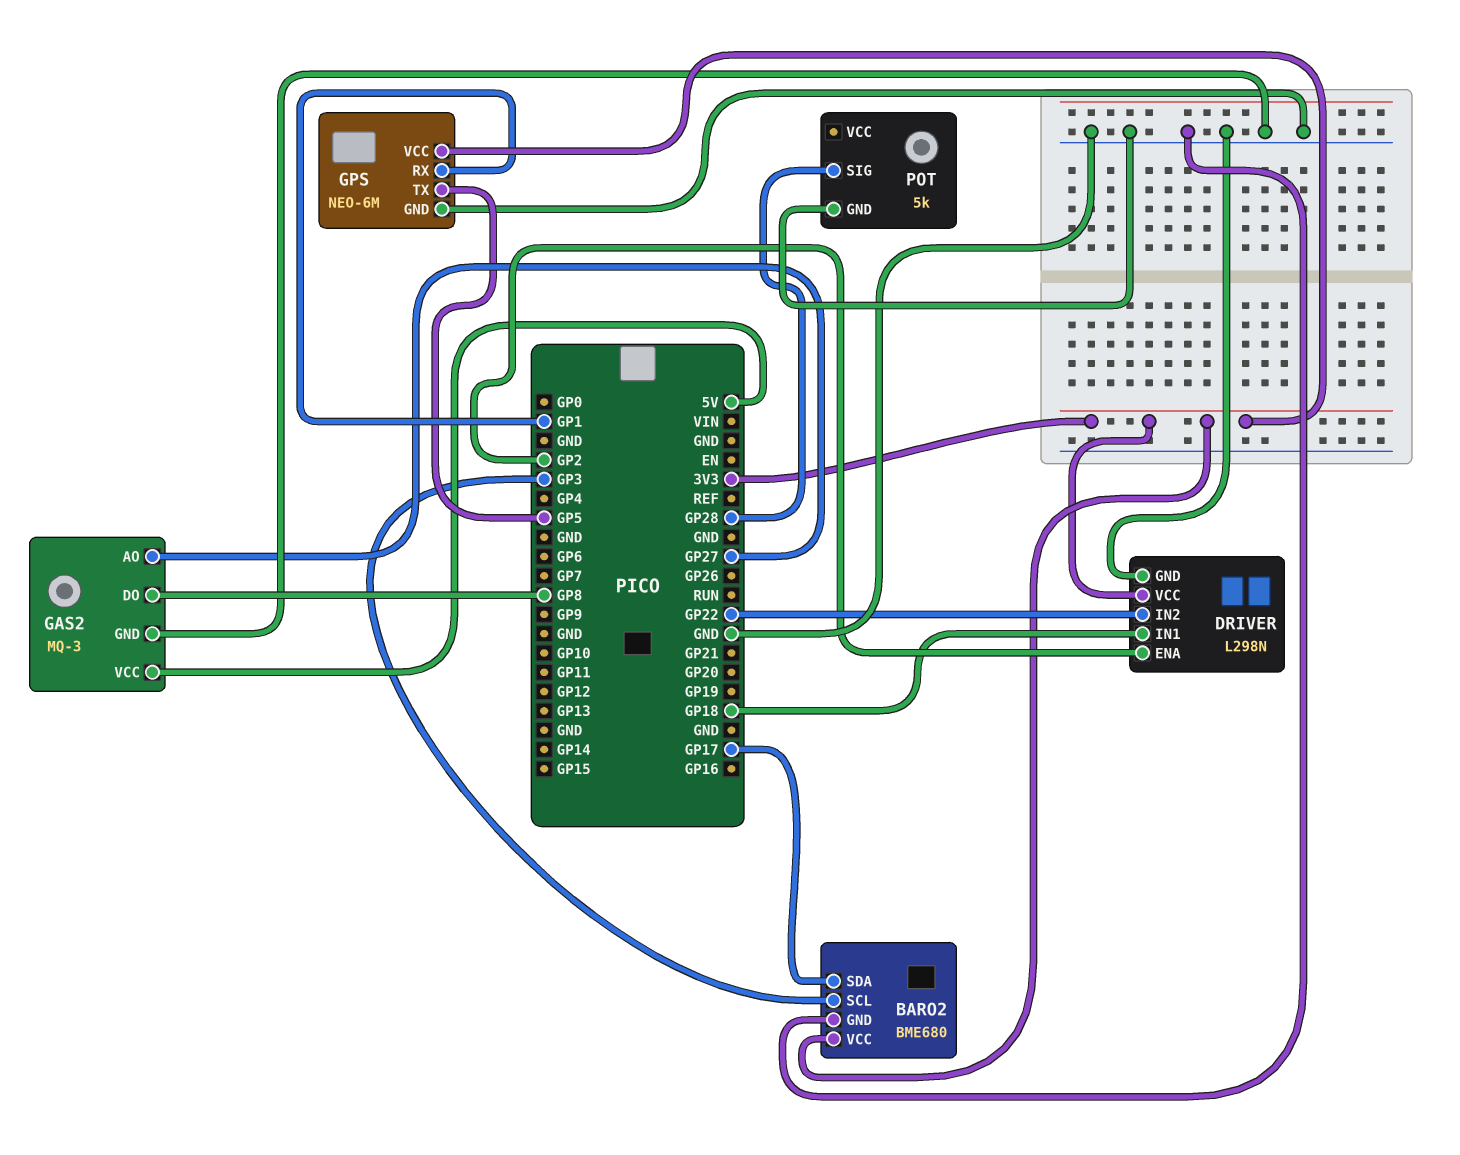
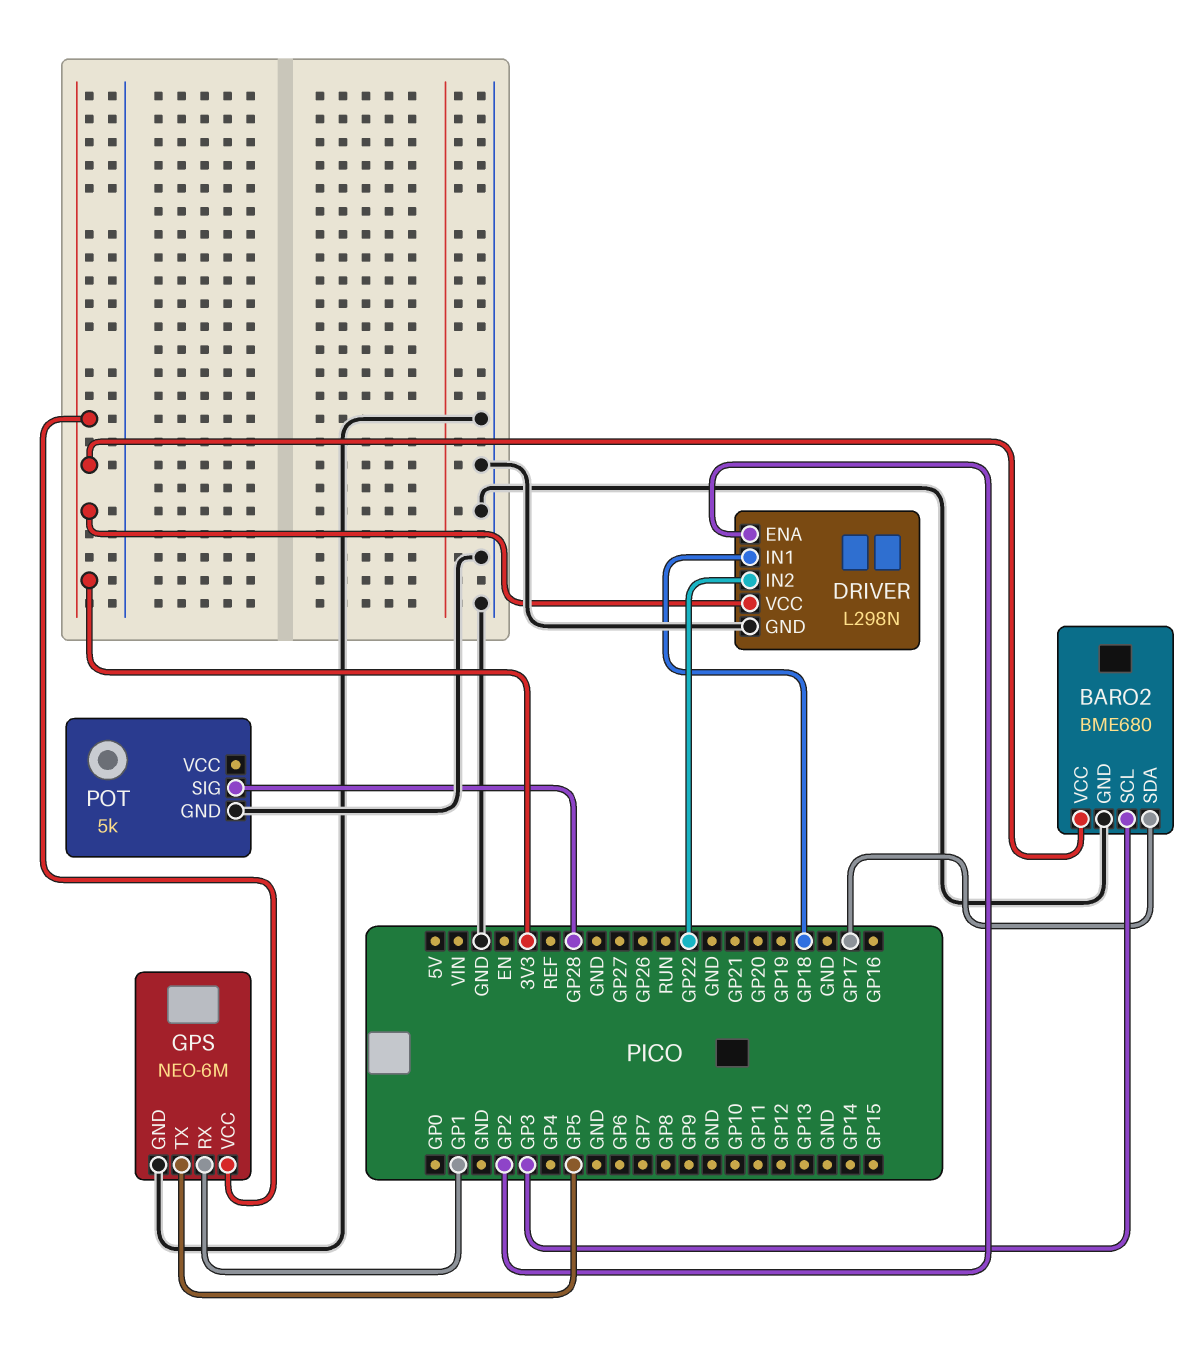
GAS2: MQ-3 -> none
GAS2 pin AO: GP27 -> none
GAS2 pin DO: GP8 -> none
GAS2 pin GND: GND -> none
GAS2 pin VCC: 5V -> none

